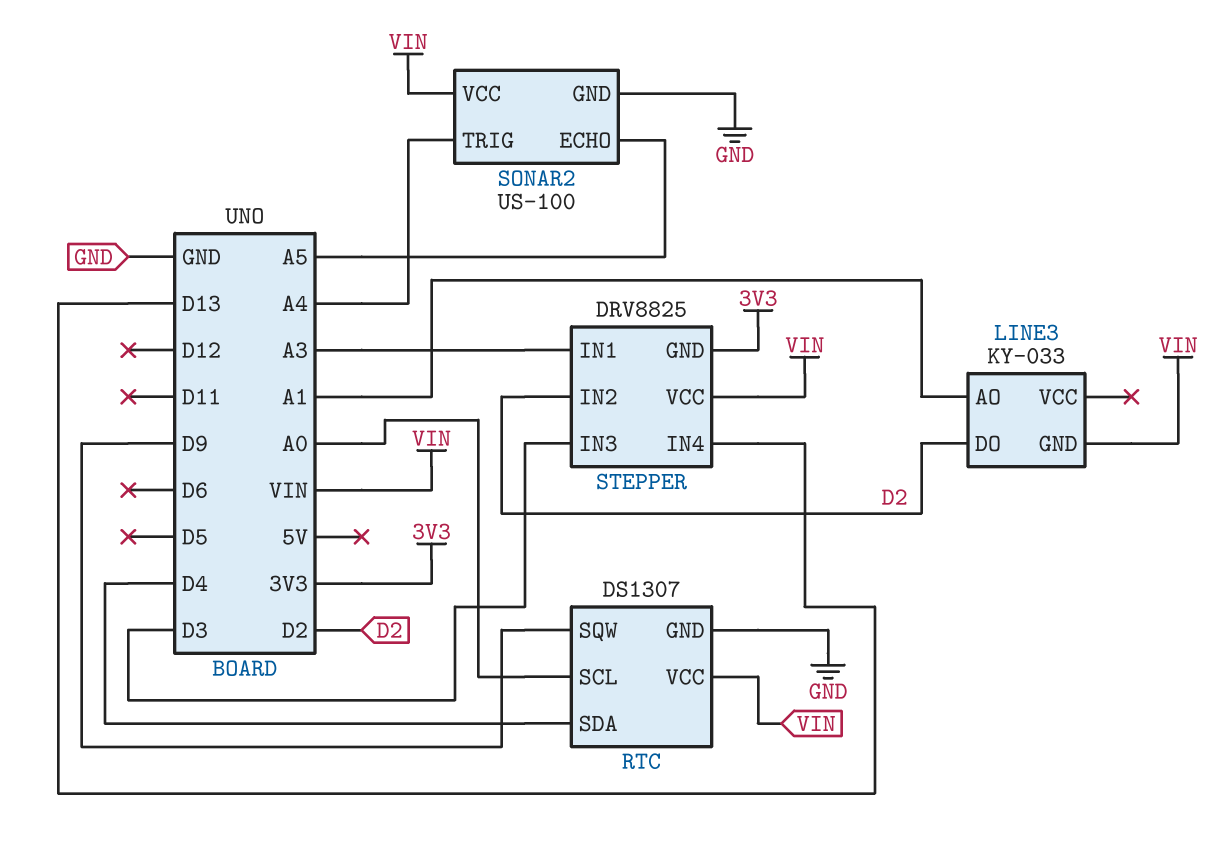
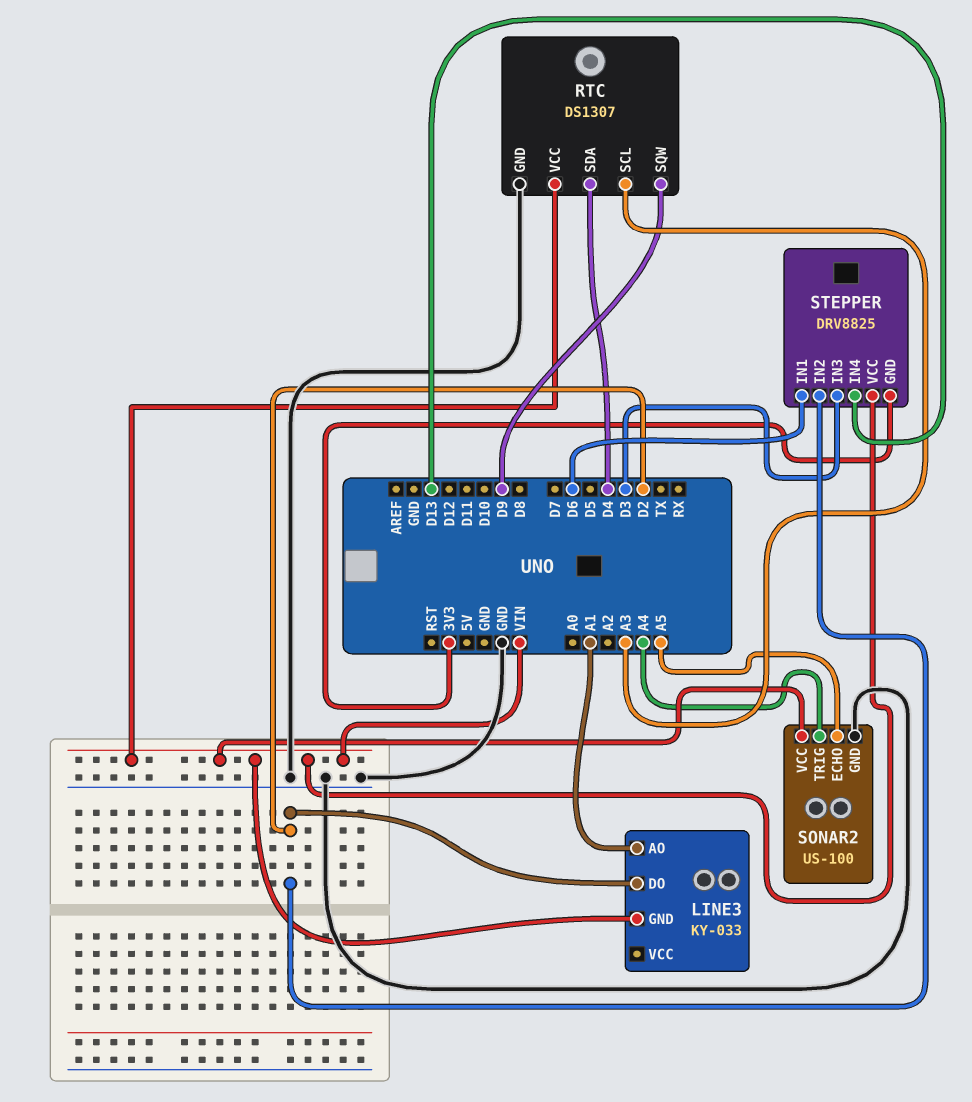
RTC pin SCL: A0 -> A3
STEPPER pin IN1: A3 -> D6

